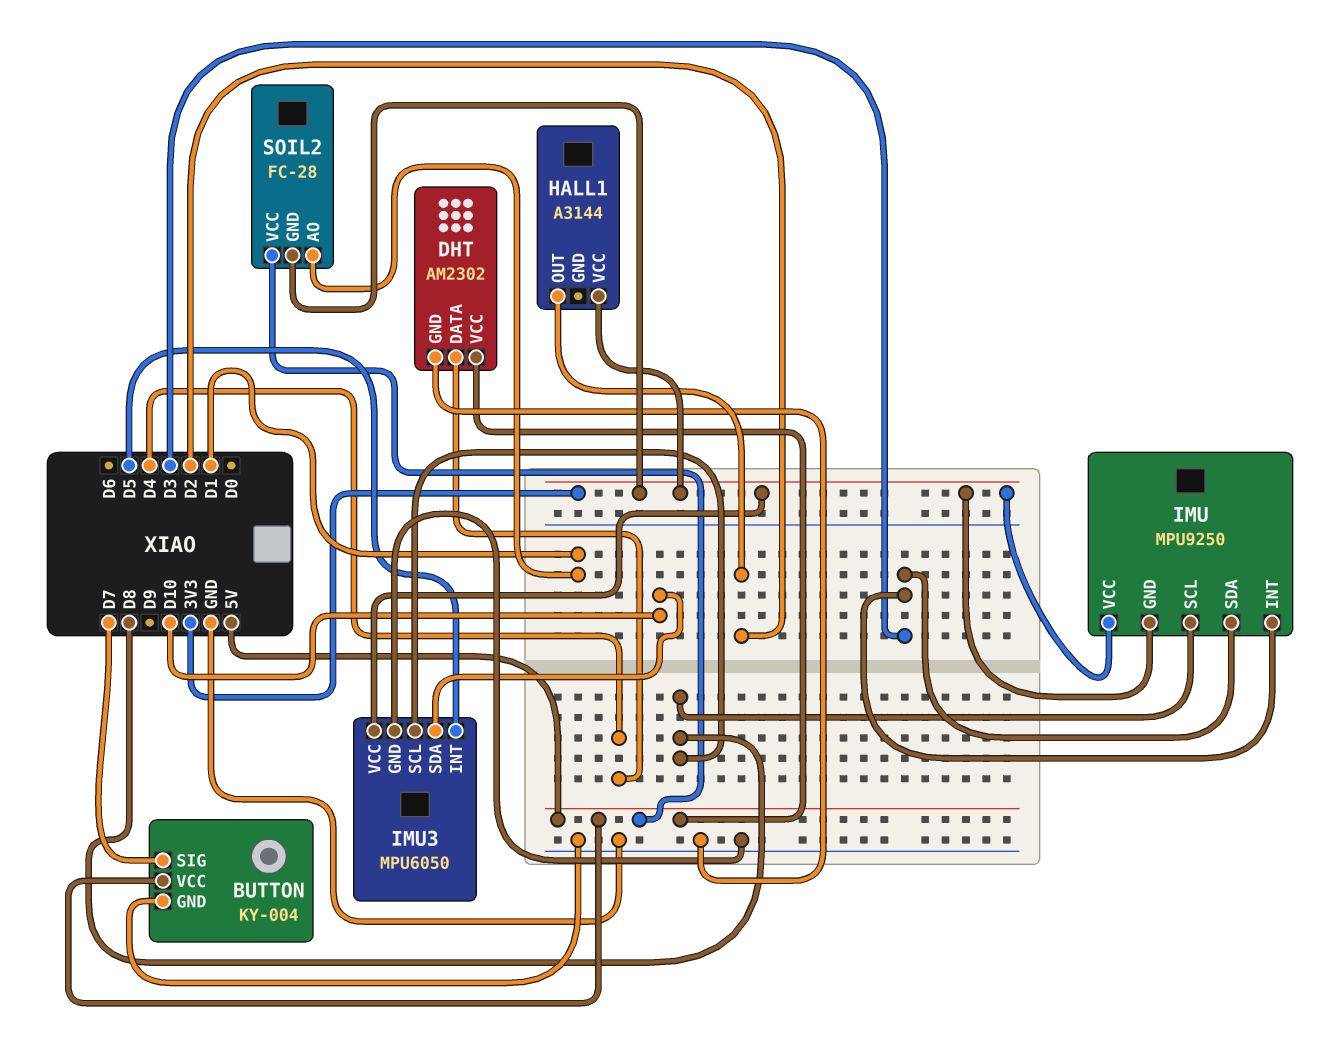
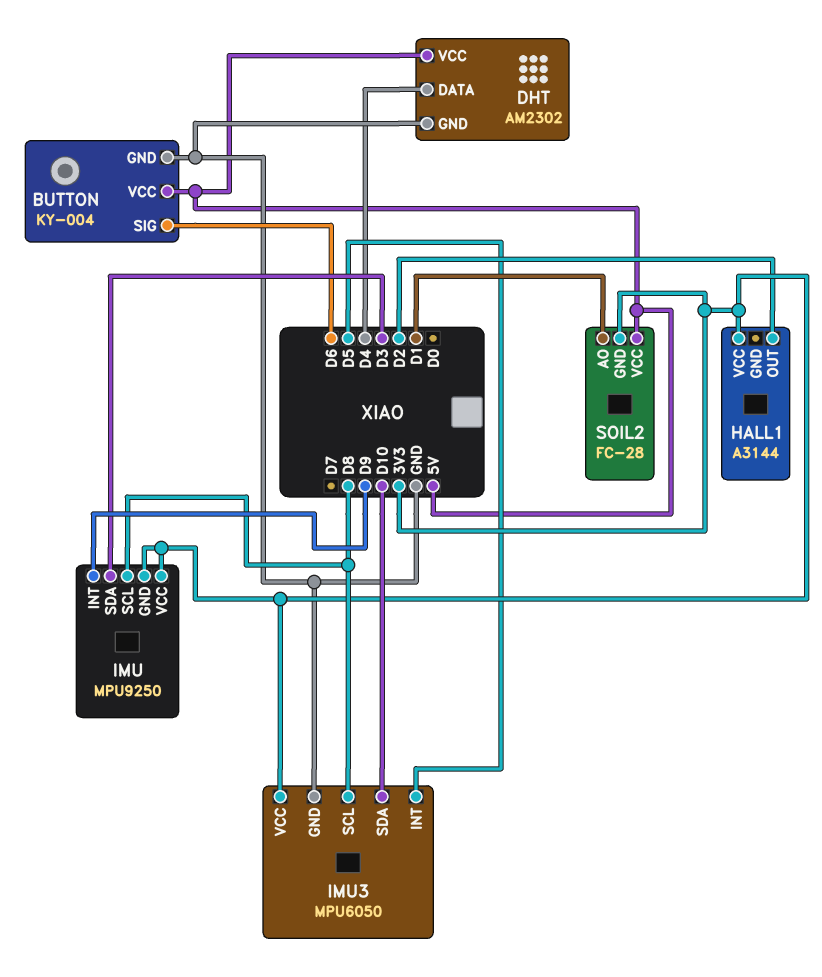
BUTTON pin SIG: D7 -> D6
IMU pin INT: D3 -> D9

